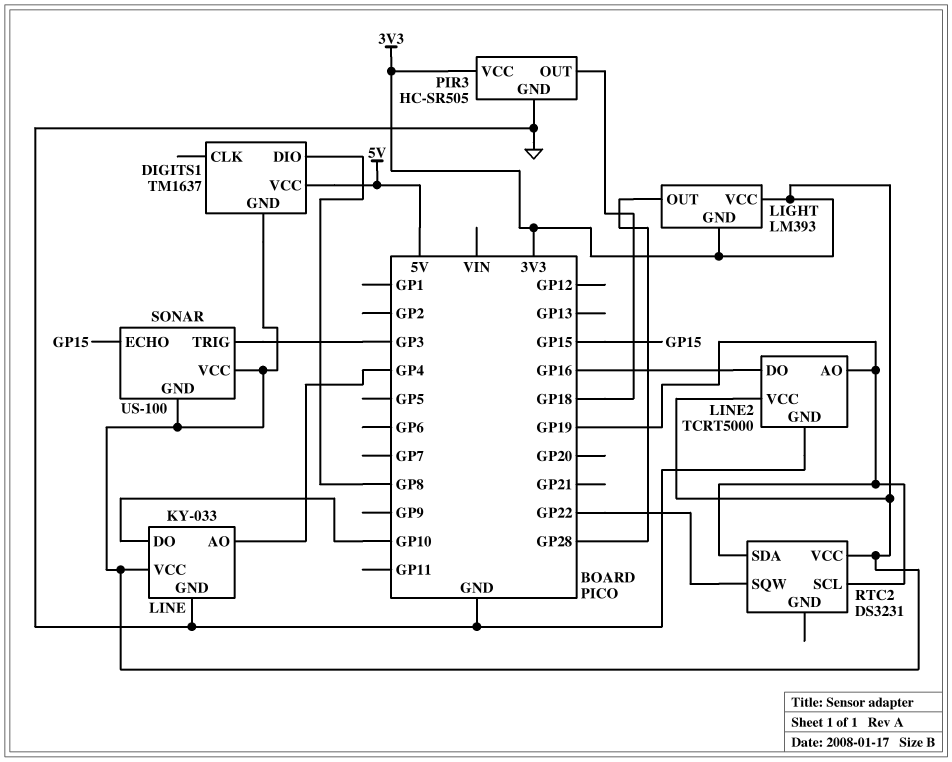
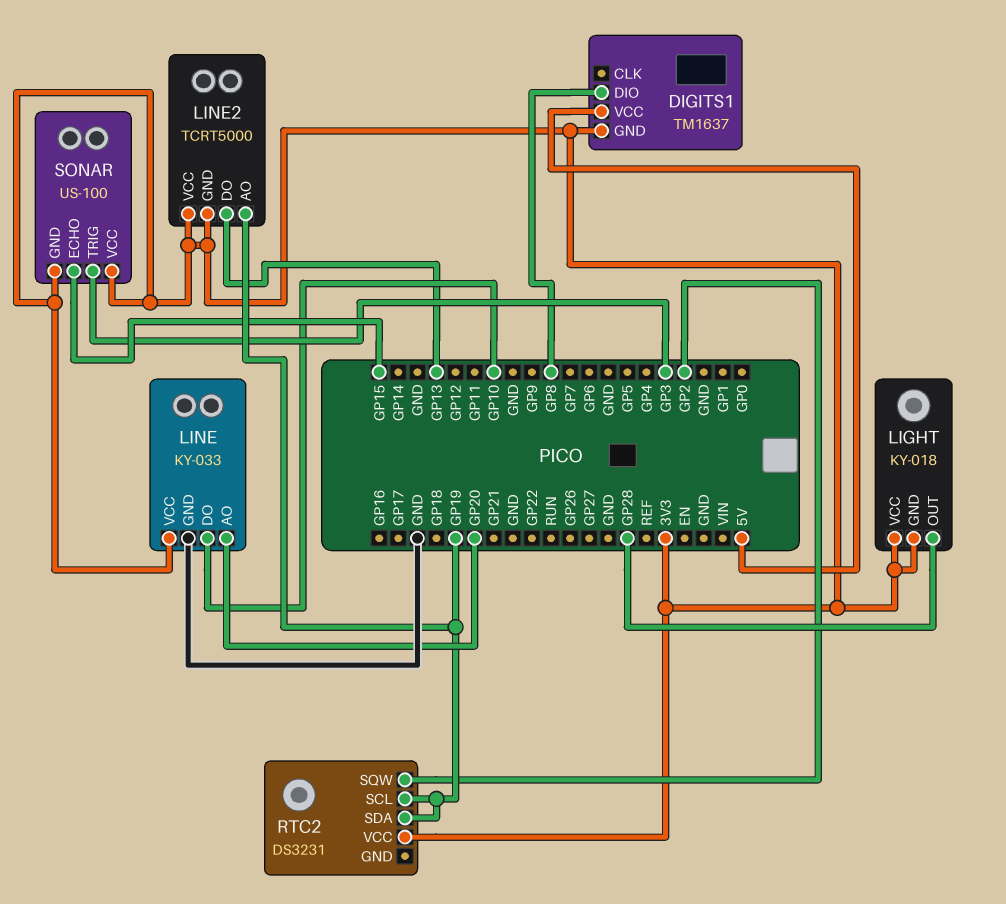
LIGHT: LM393 -> KY-018
LINE pin AO: GP4 -> GP20
LINE2 pin DO: GP16 -> GP13
LINE2 pin GND: GND -> 3V3
PIR3: HC-SR505 -> none
PIR3 pin GND: GND -> none
PIR3 pin OUT: GP18 -> none
PIR3 pin VCC: 3V3 -> none
RTC2 pin SQW: GP22 -> GP2

